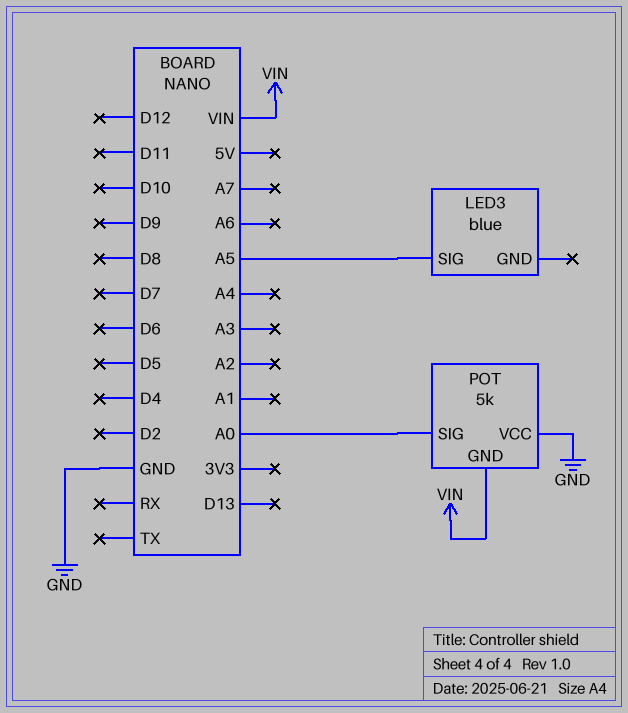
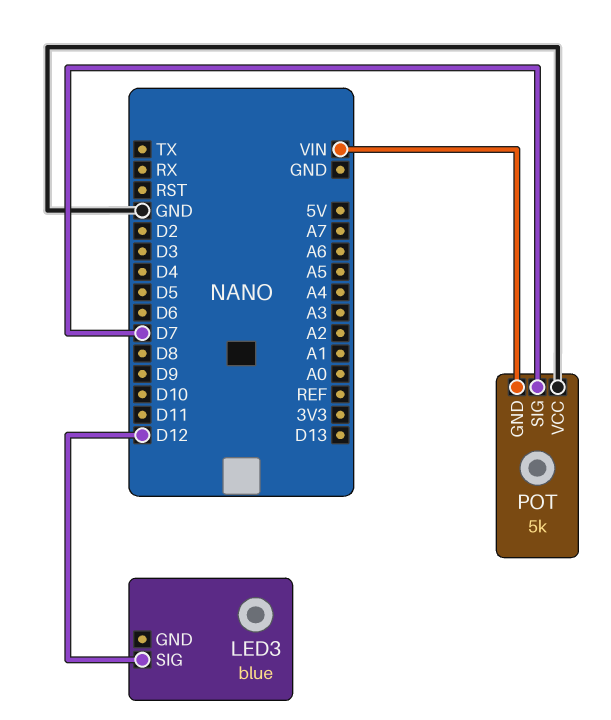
LED3 pin SIG: A5 -> D12
POT pin SIG: A0 -> D7

